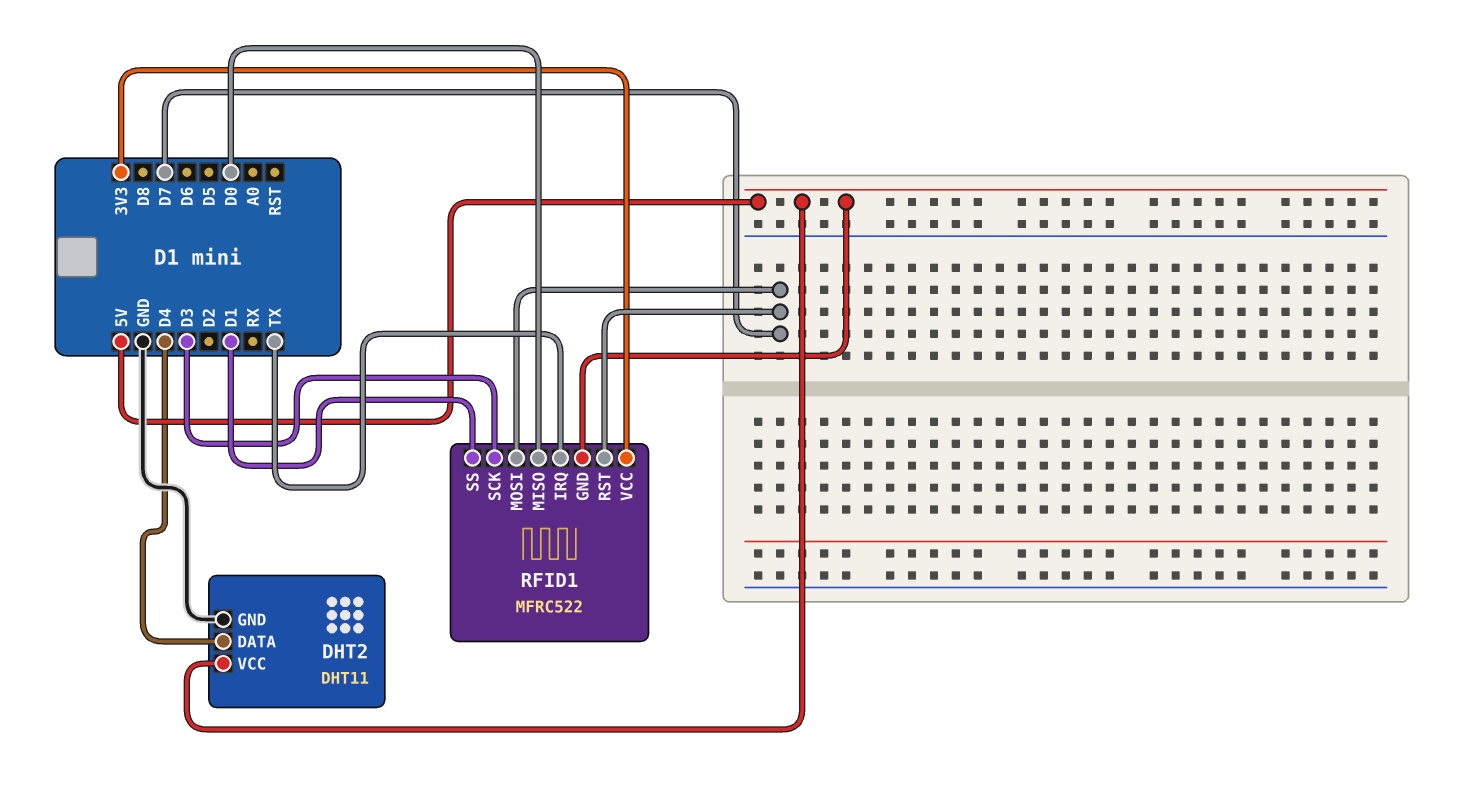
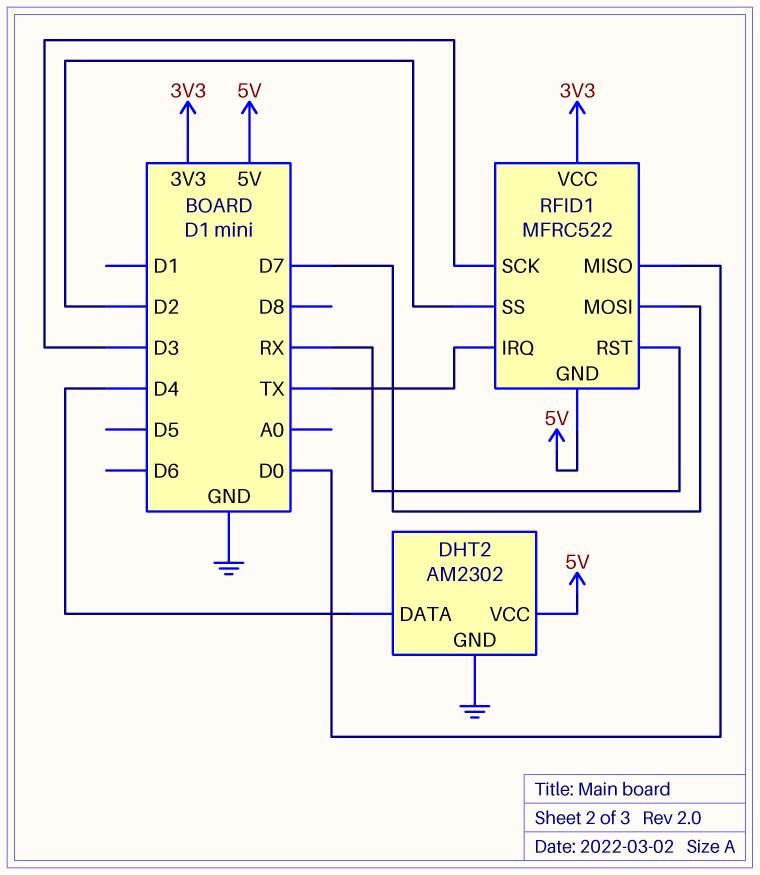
DHT2: DHT11 -> AM2302
RFID1 pin RST: D7 -> RX
RFID1 pin SS: D1 -> D2

